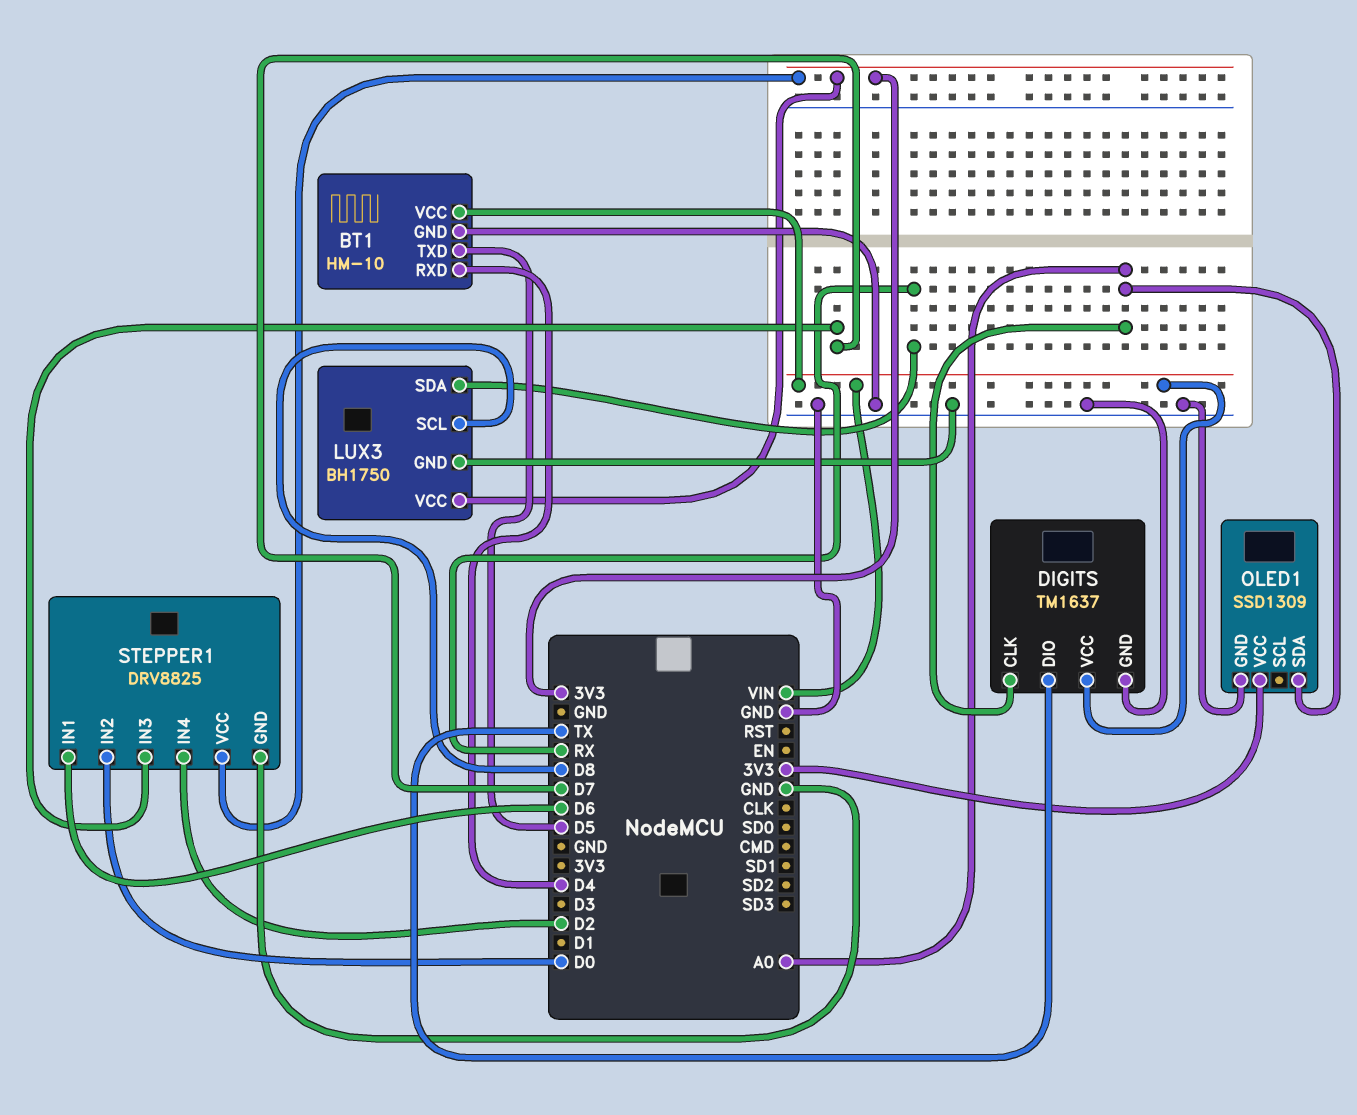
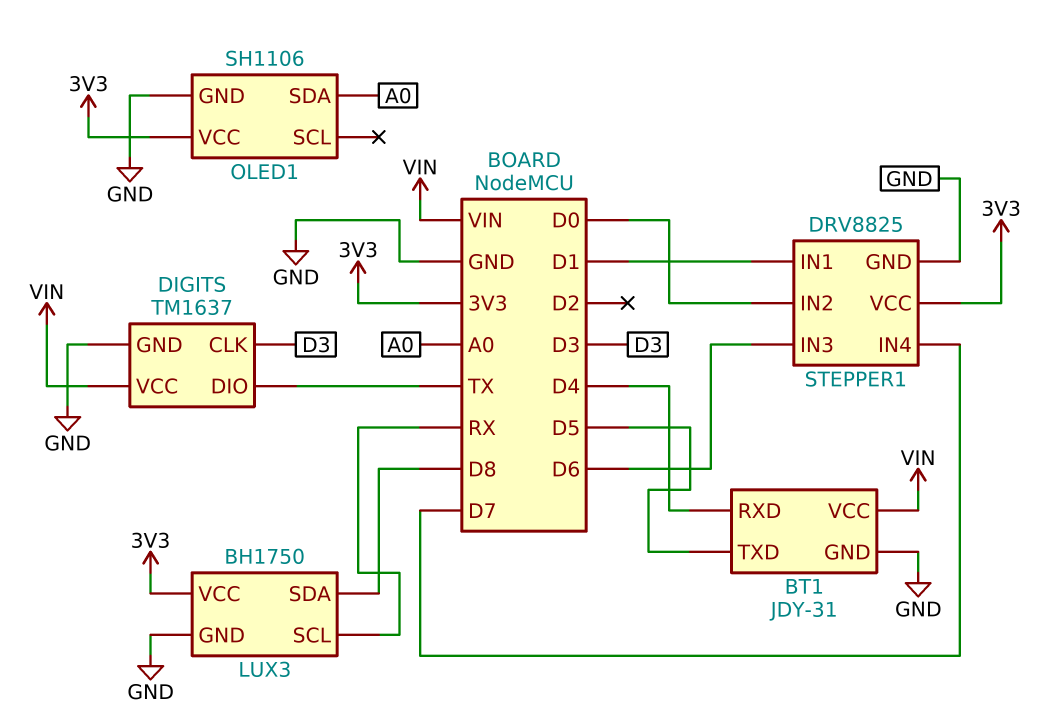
BT1: HM-10 -> JDY-31
DIGITS pin CLK: A0 -> D3
LUX3 pin SCL: D8 -> RX
LUX3 pin SDA: RX -> D8
OLED1: SSD1309 -> SH1106
STEPPER1 pin IN1: D6 -> D1
STEPPER1 pin IN3: D7 -> D6
STEPPER1 pin IN4: D2 -> D7

